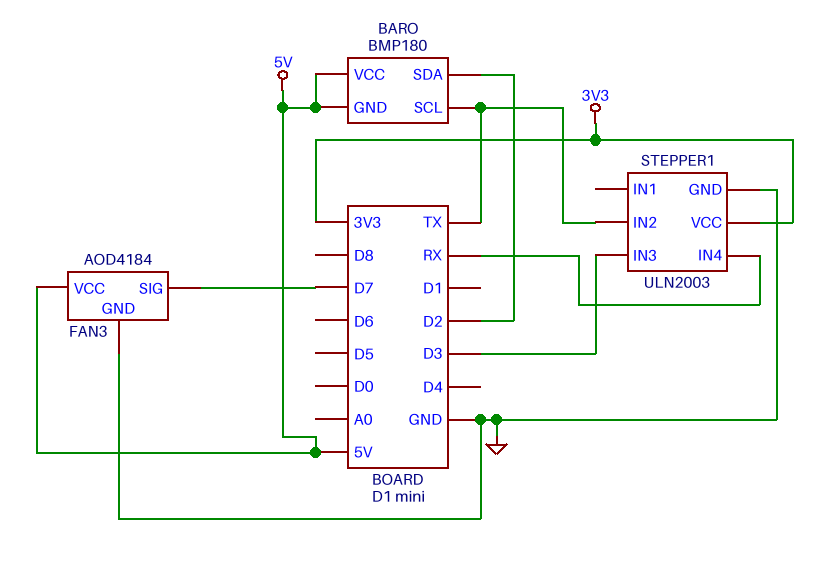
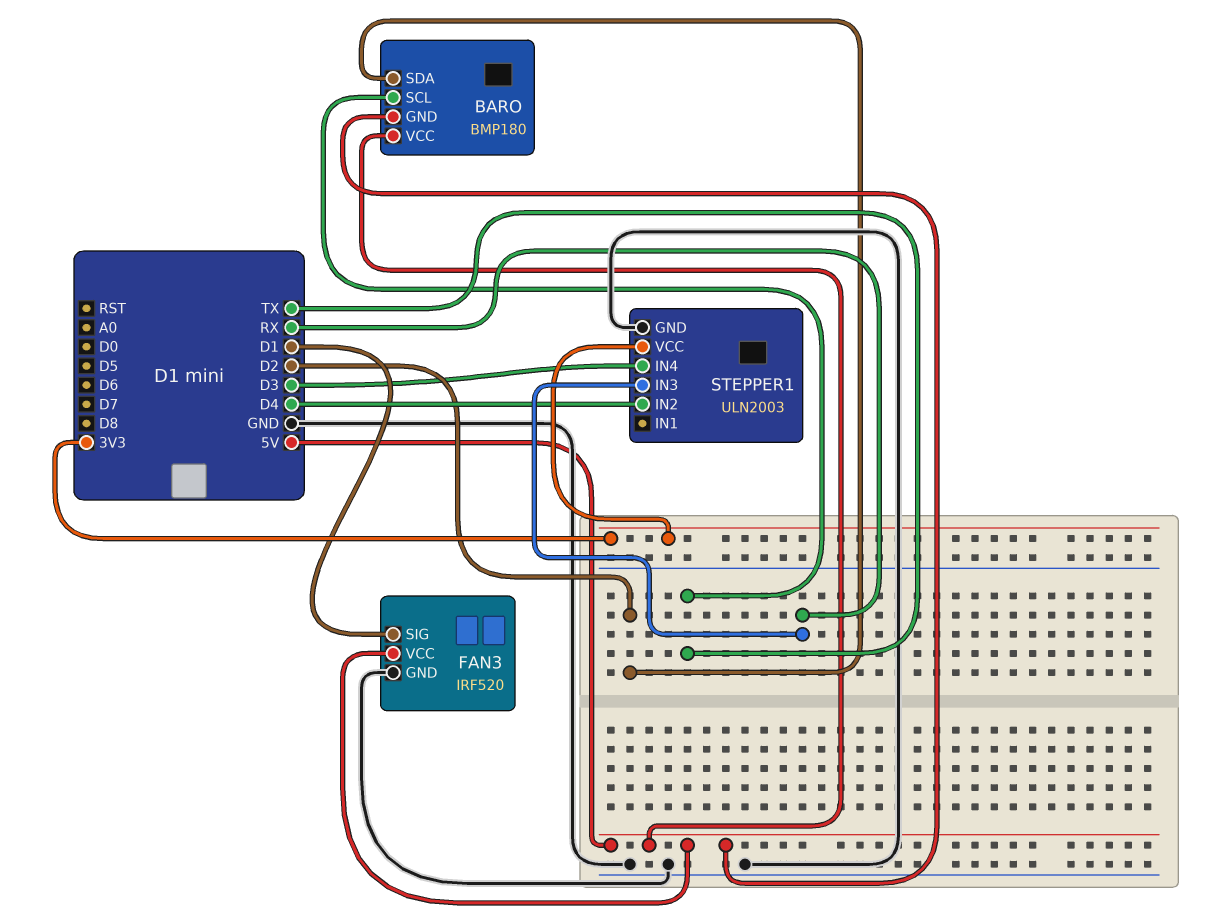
FAN3: AOD4184 -> IRF520
FAN3 pin SIG: D7 -> D1
STEPPER1 pin IN2: TX -> D4
STEPPER1 pin IN3: D3 -> RX
STEPPER1 pin IN4: RX -> D3

